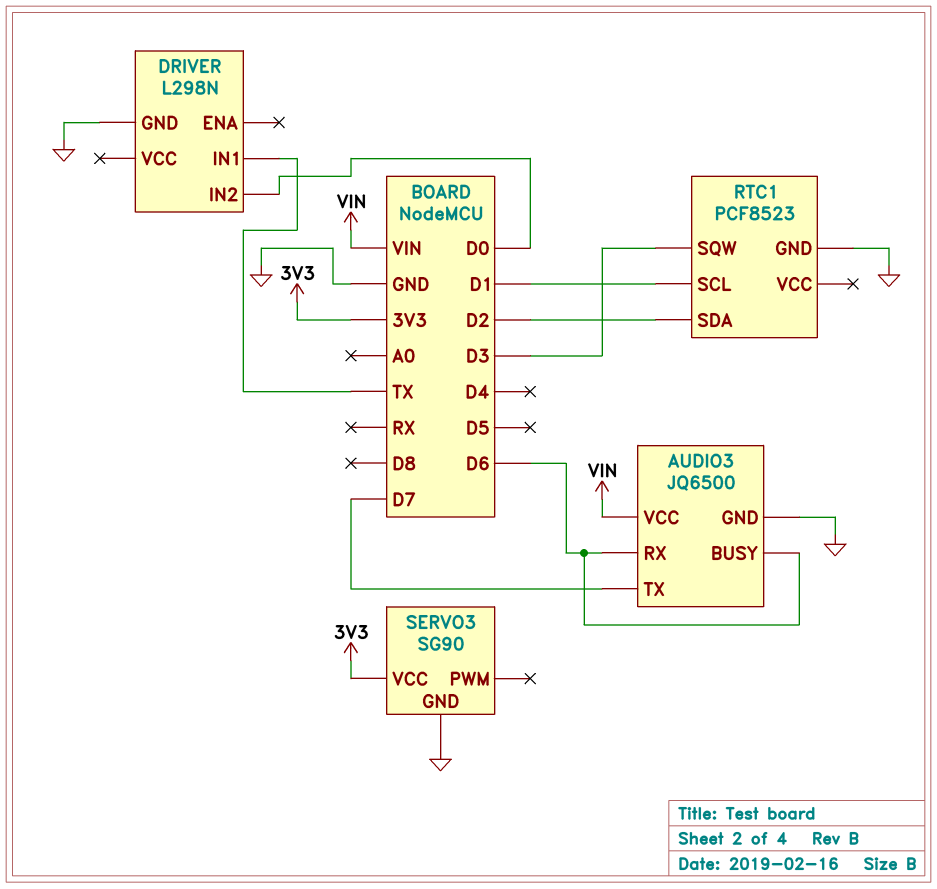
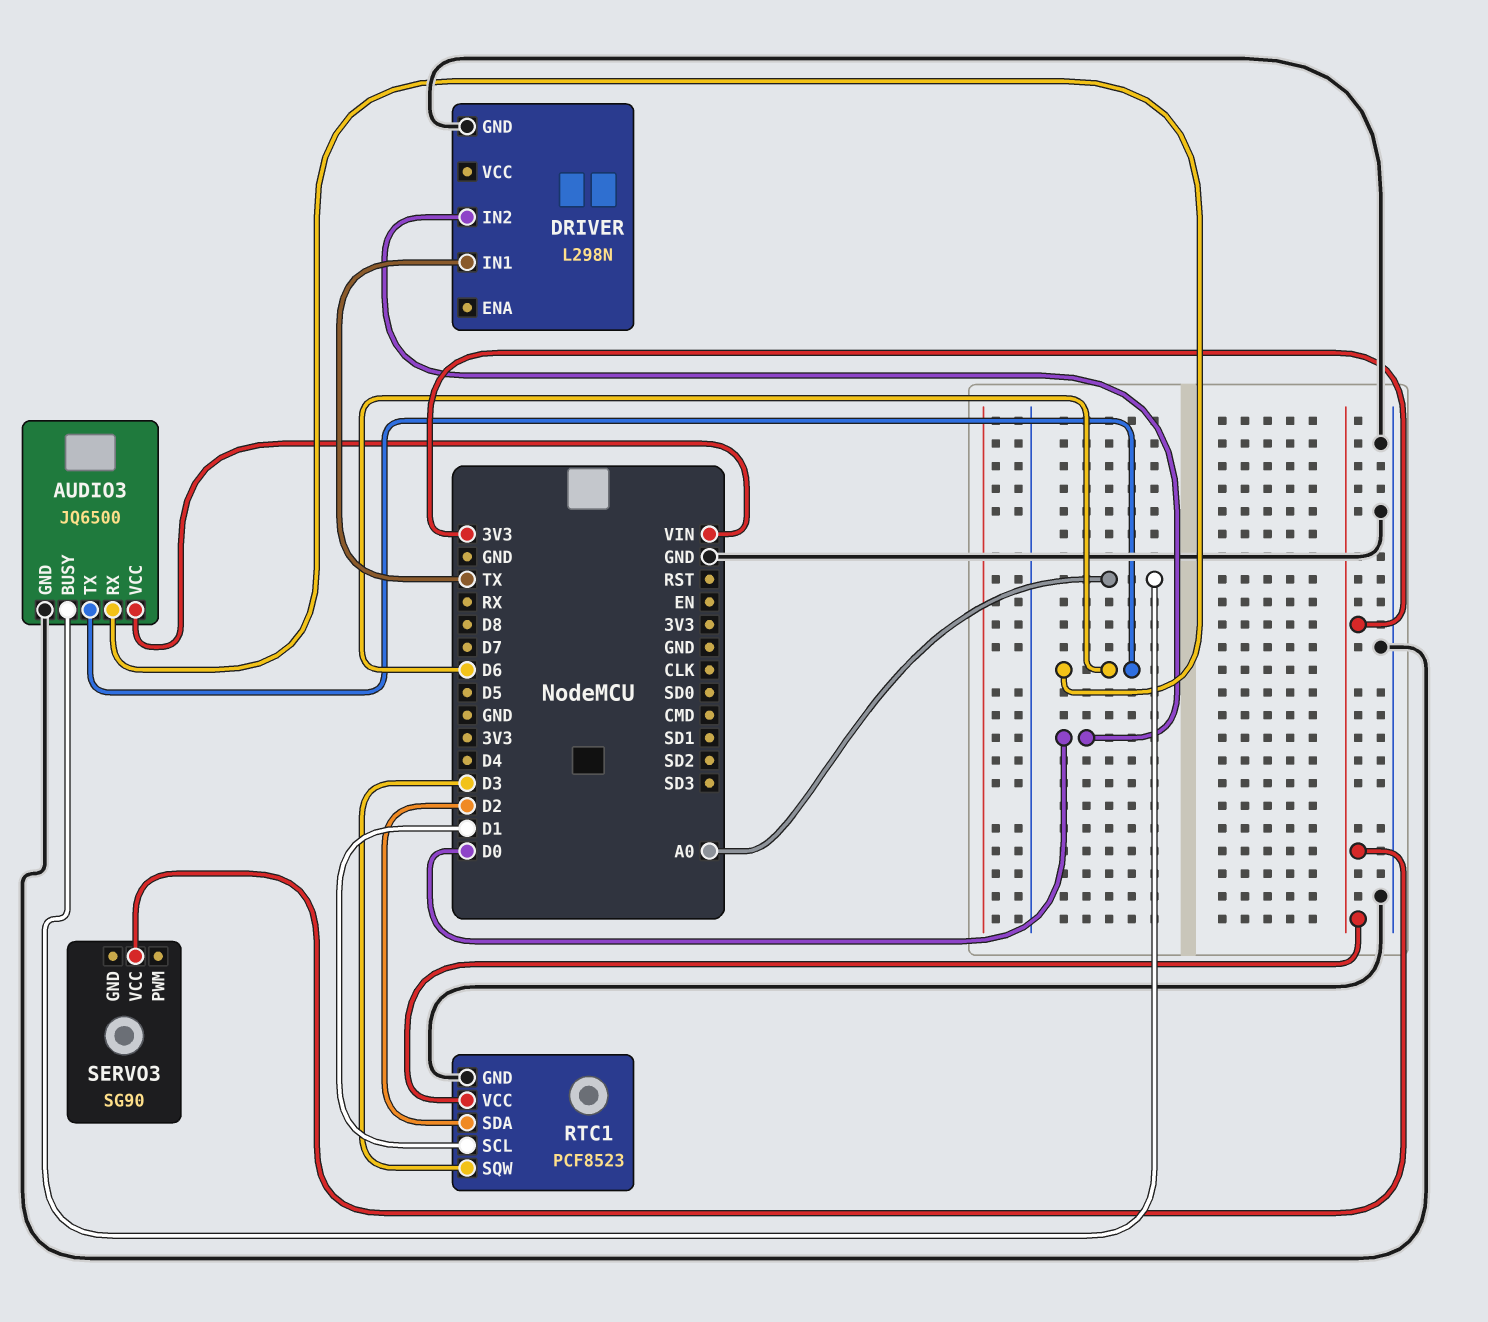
AUDIO3 pin BUSY: D6 -> A0
AUDIO3 pin TX: D7 -> D6
RTC1 pin VCC: none -> 3V3
SERVO3 pin GND: GND -> none

